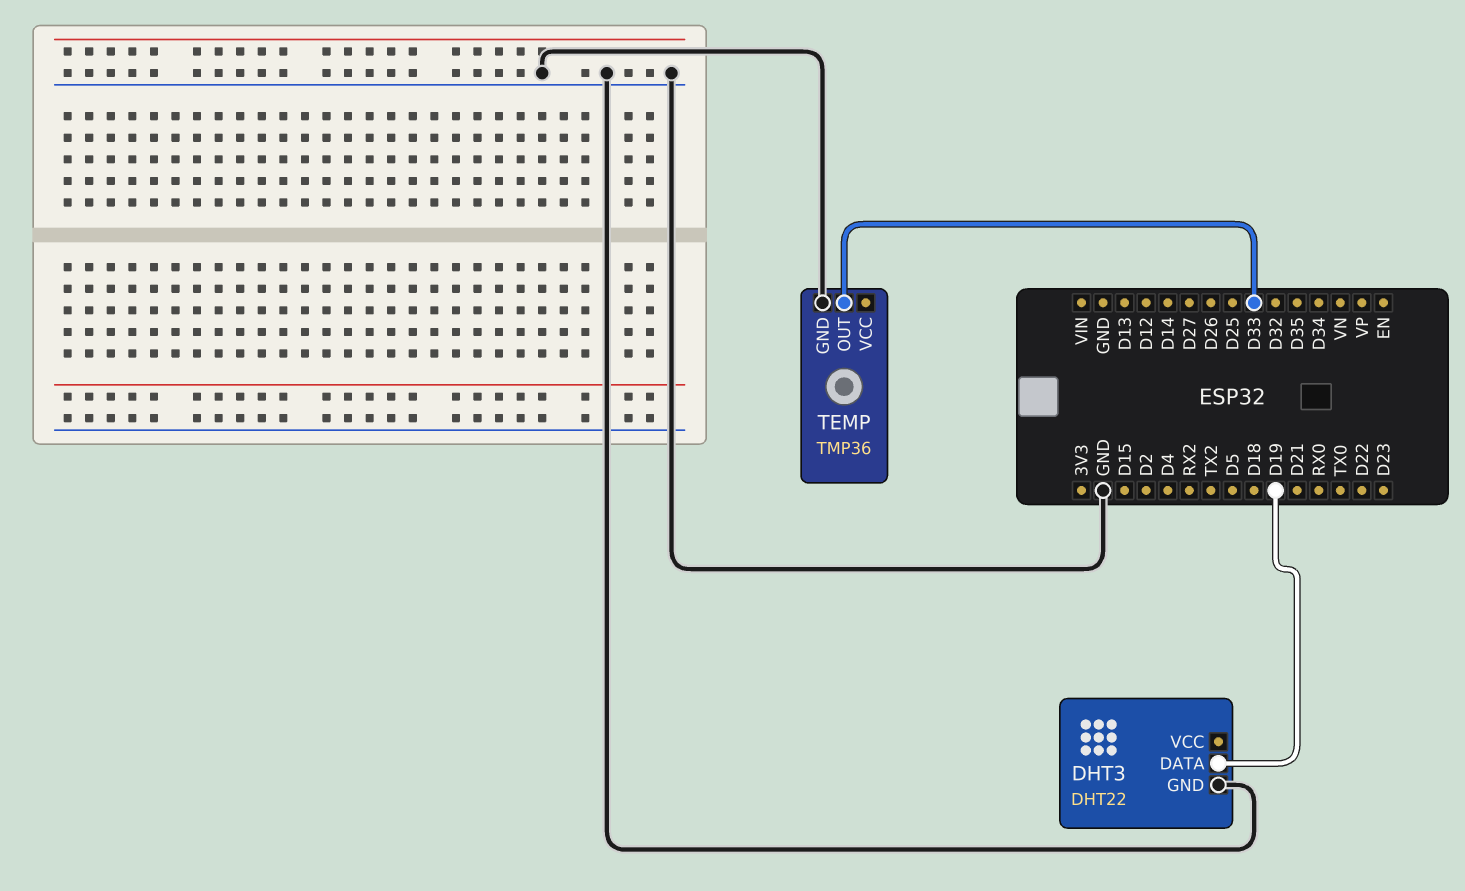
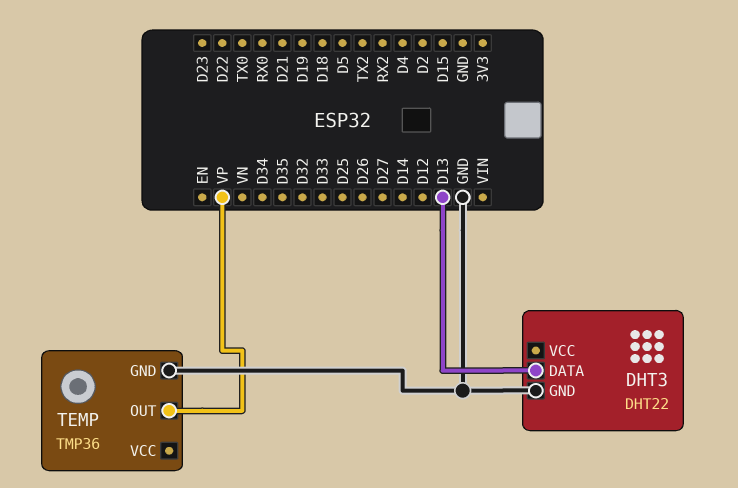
DHT3 pin DATA: D19 -> D13
TEMP pin OUT: D33 -> VP

